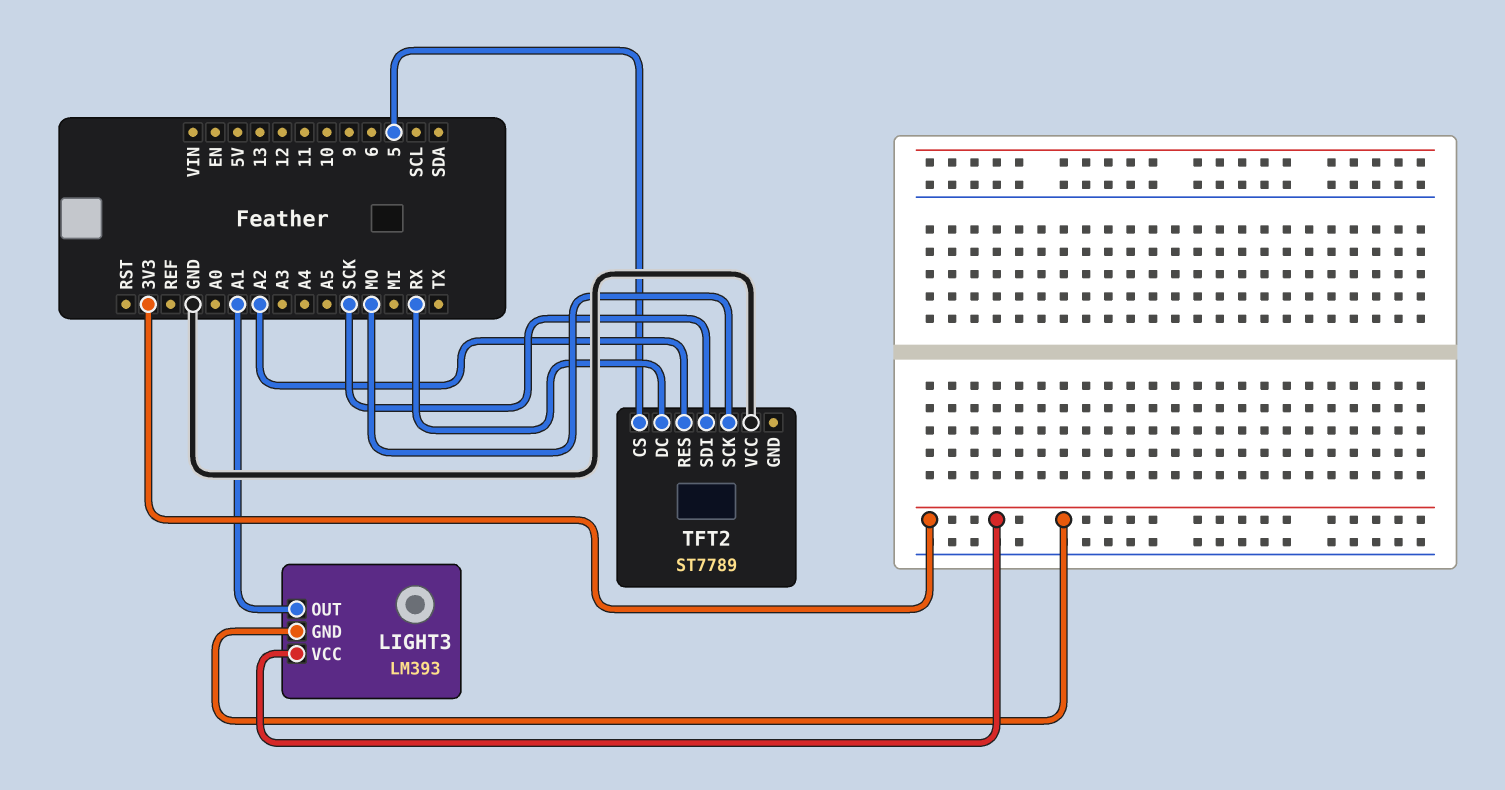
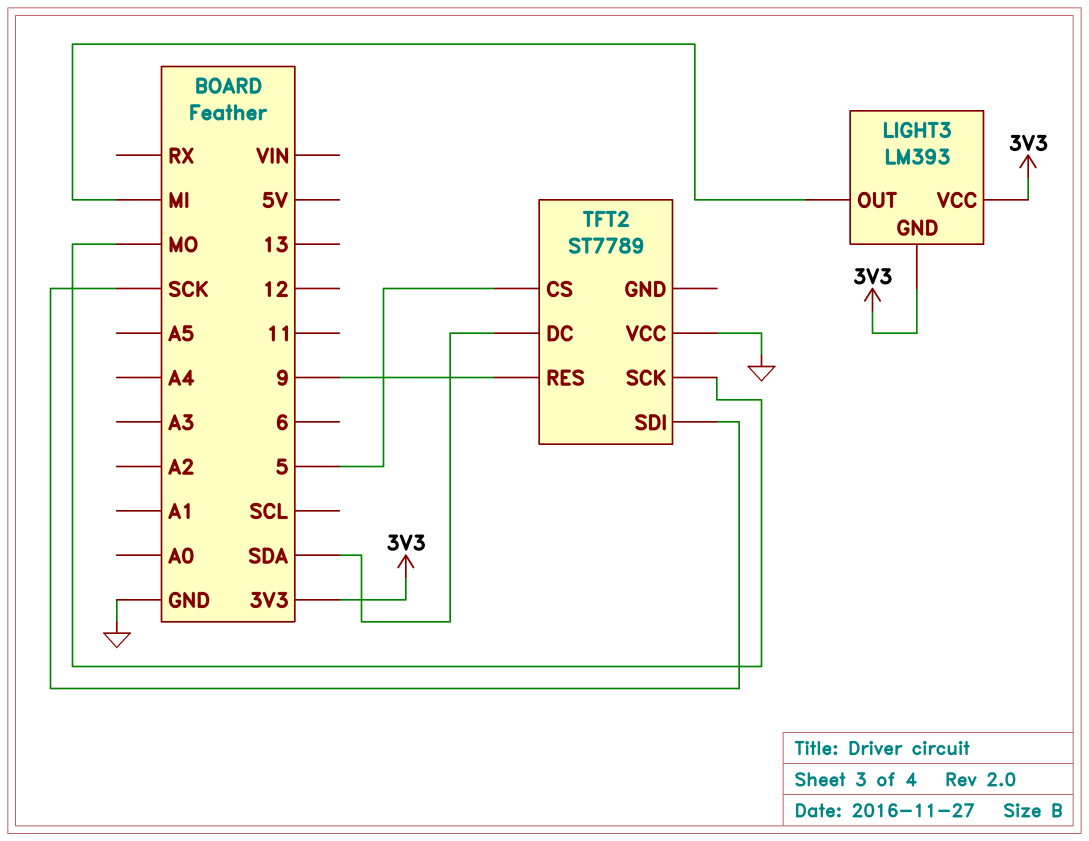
LIGHT3 pin OUT: A1 -> MI
TFT2 pin DC: RX -> SDA
TFT2 pin RES: A2 -> 9

